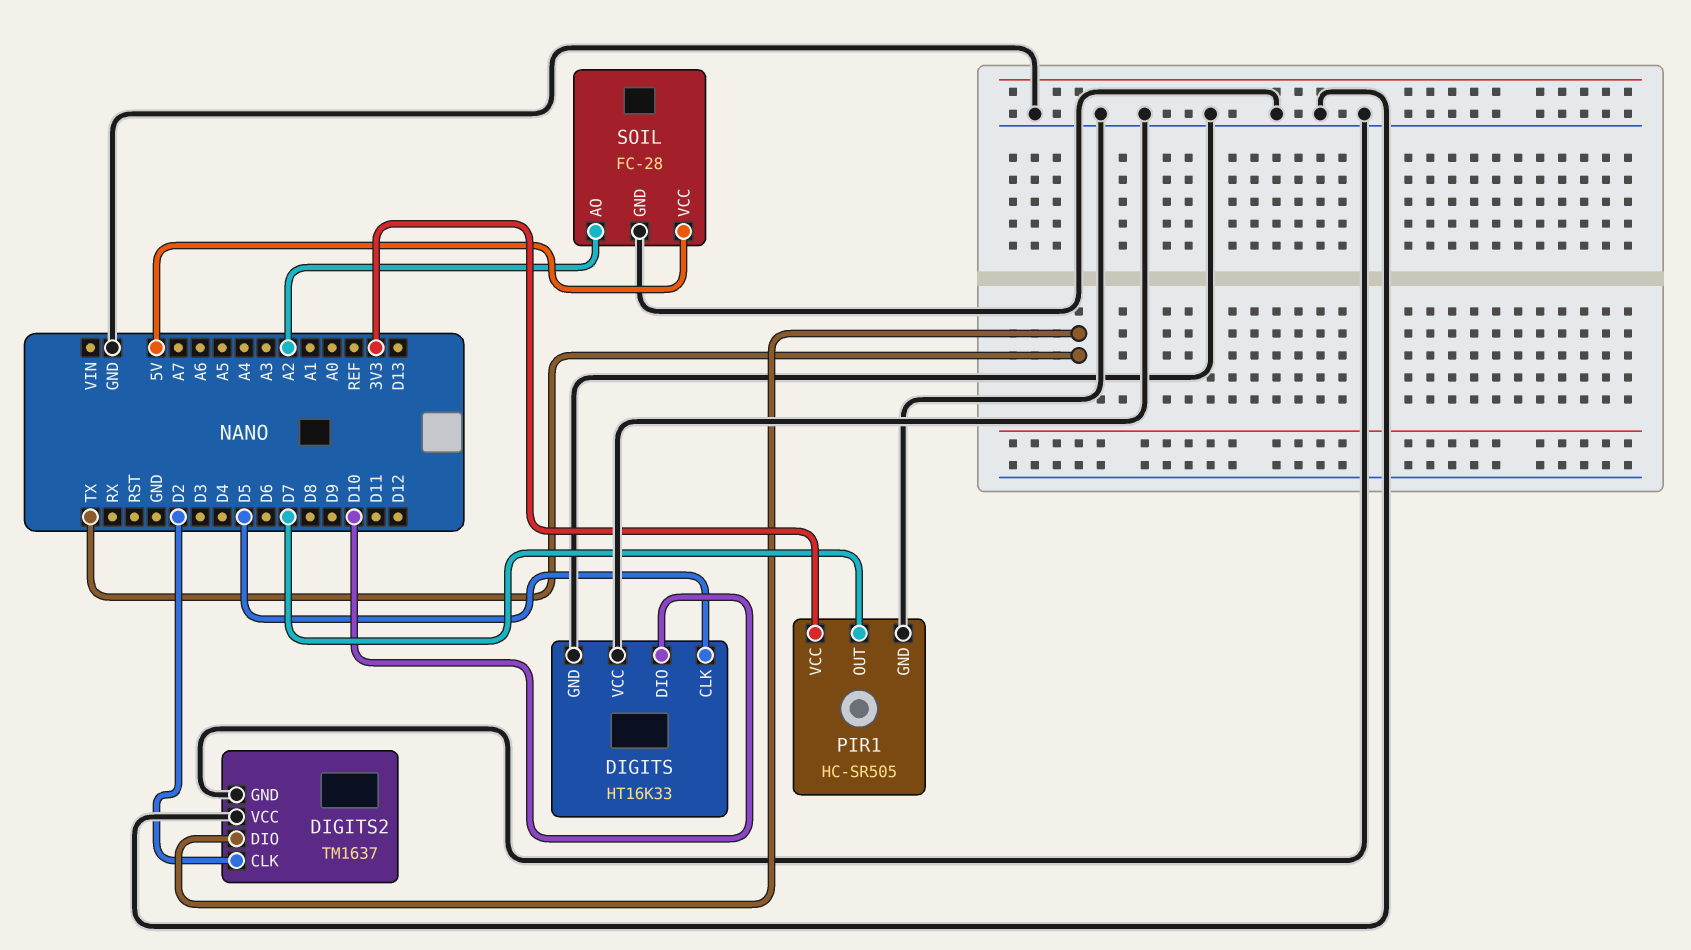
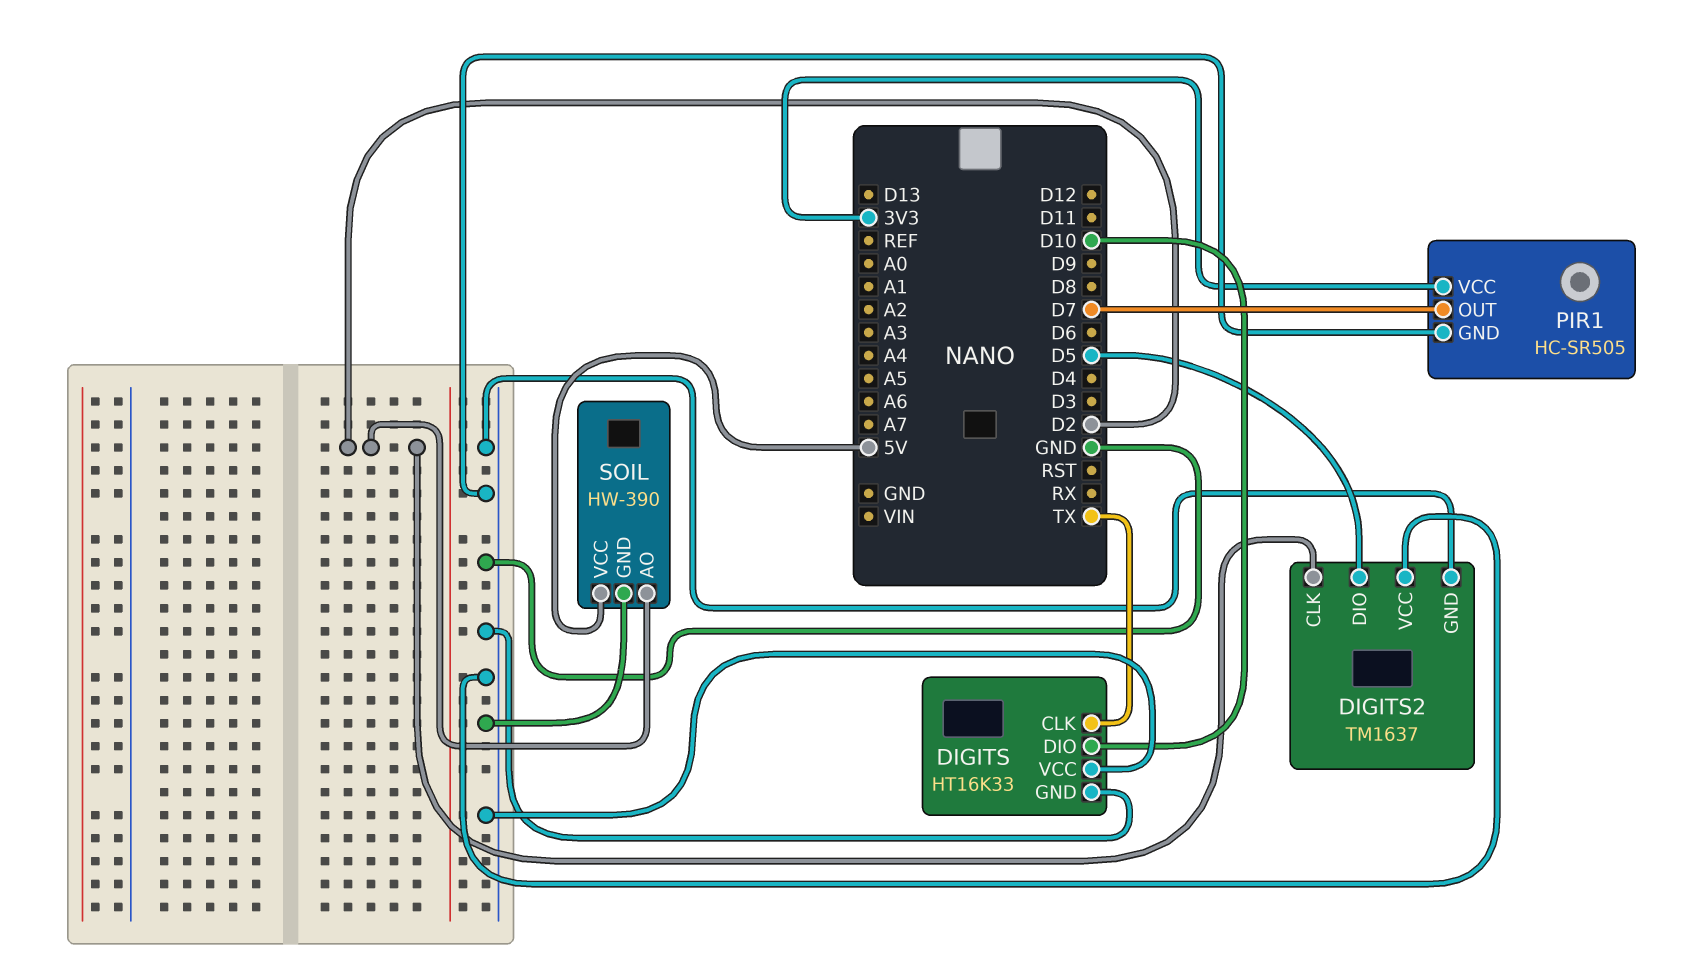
DIGITS pin CLK: D5 -> TX
DIGITS2 pin DIO: TX -> D5
SOIL: FC-28 -> HW-390
SOIL pin AO: A2 -> D2

